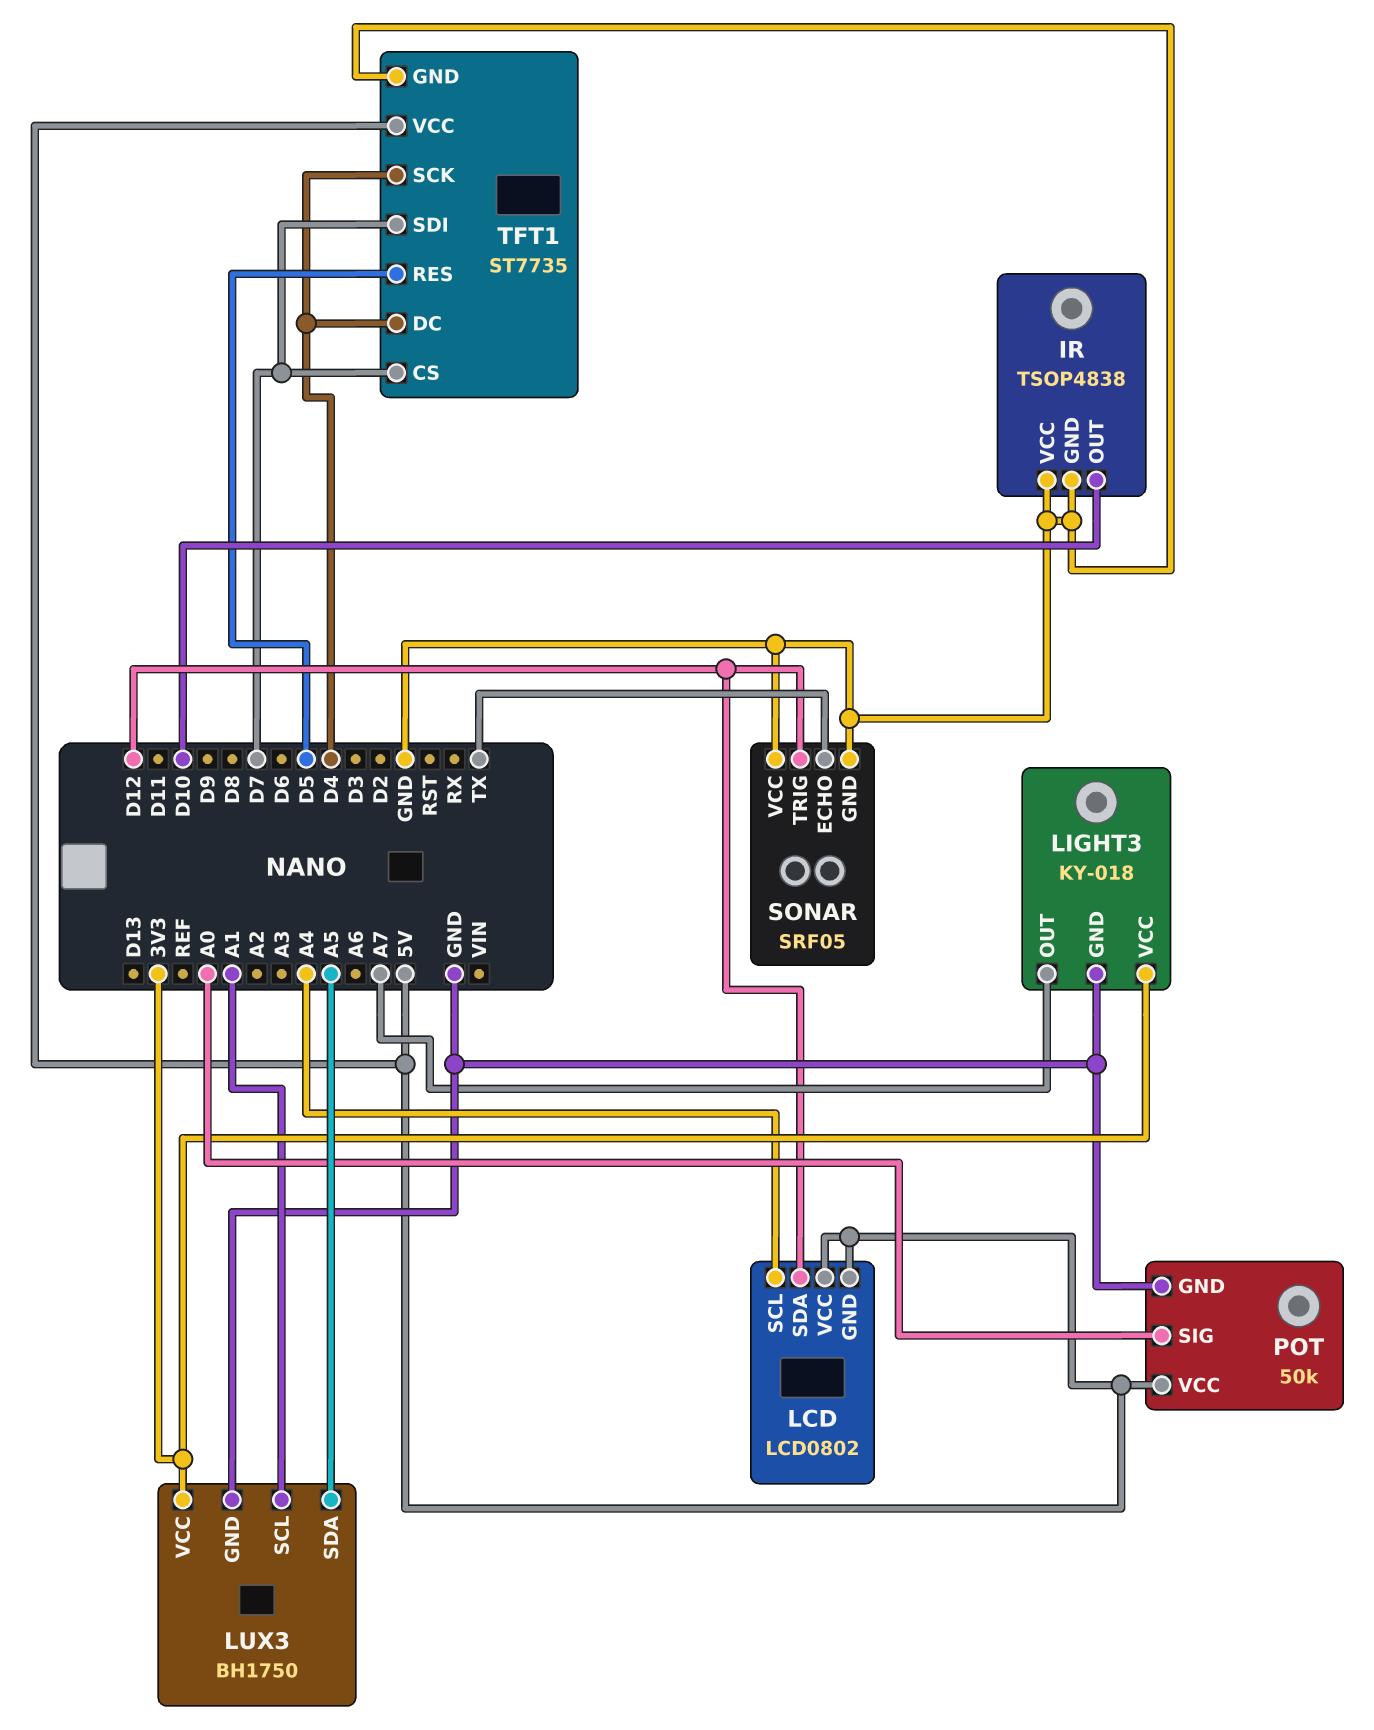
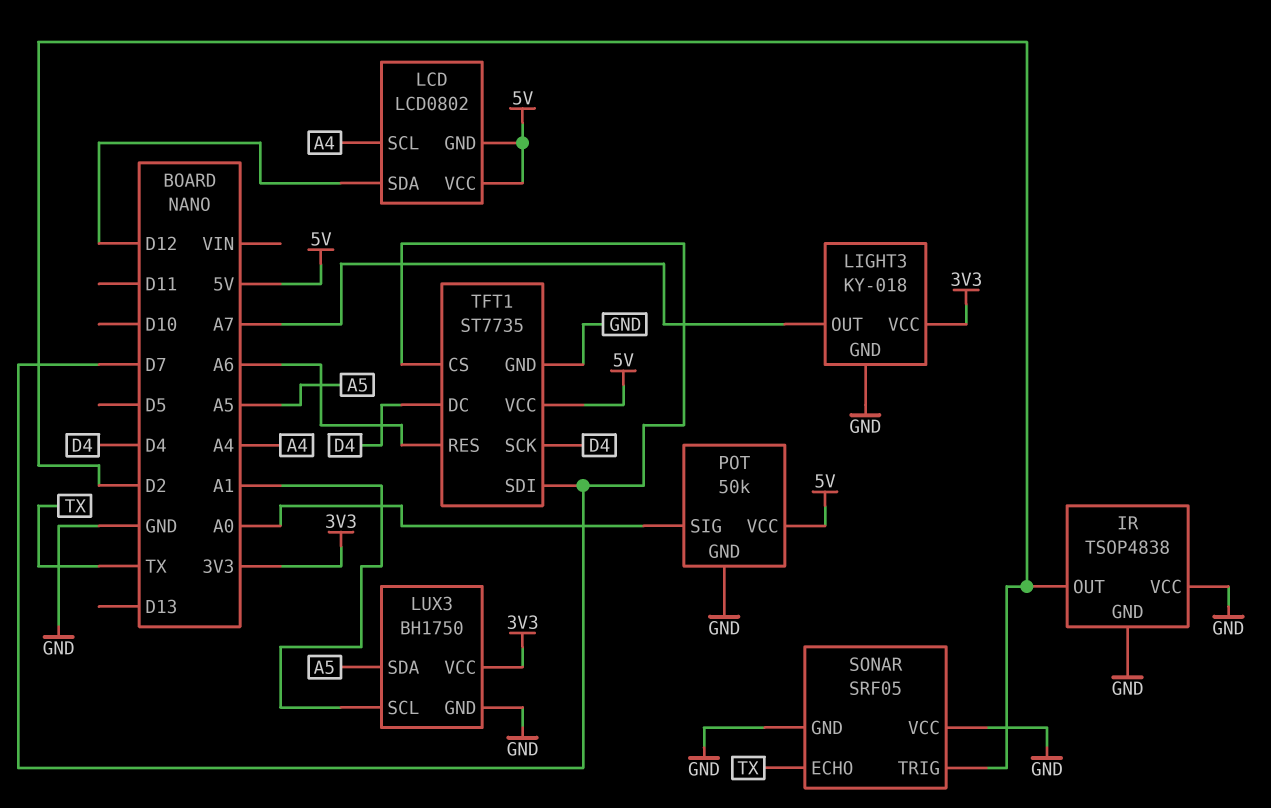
IR pin OUT: D10 -> D2
SONAR pin TRIG: D12 -> D2
TFT1 pin RES: D5 -> A6

